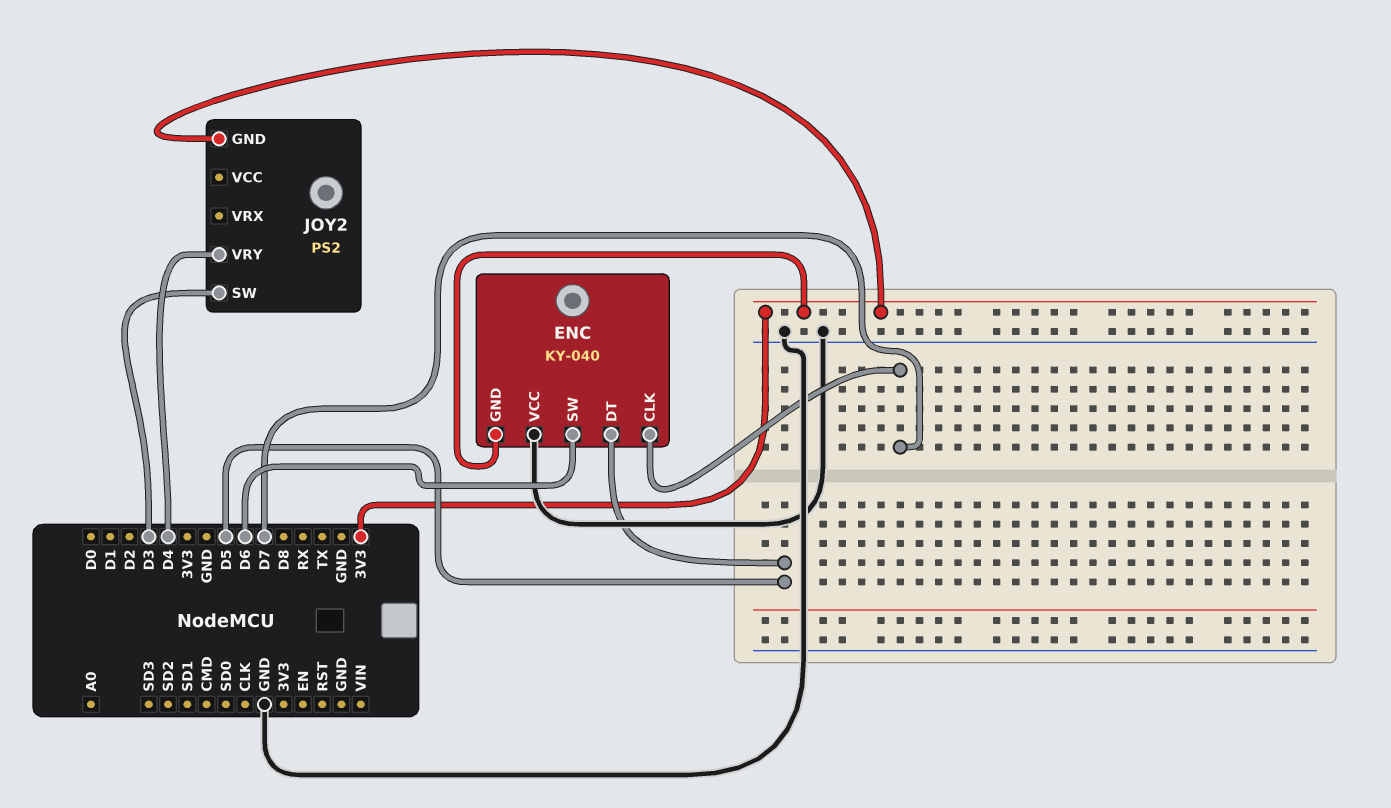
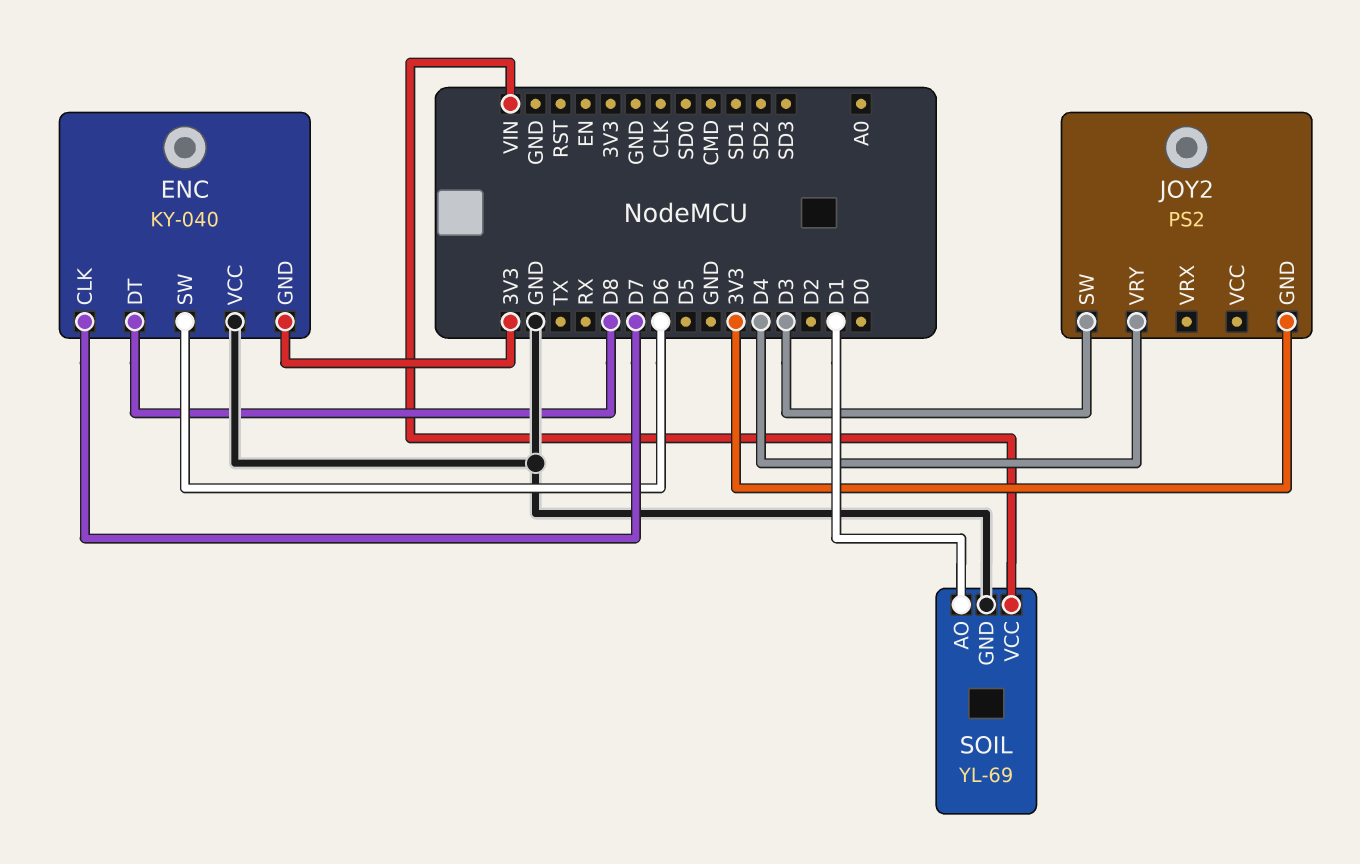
ENC pin DT: D5 -> D8
SOIL: none -> YL-69
SOIL pin AO: none -> D1
SOIL pin GND: none -> GND
SOIL pin VCC: none -> VIN

